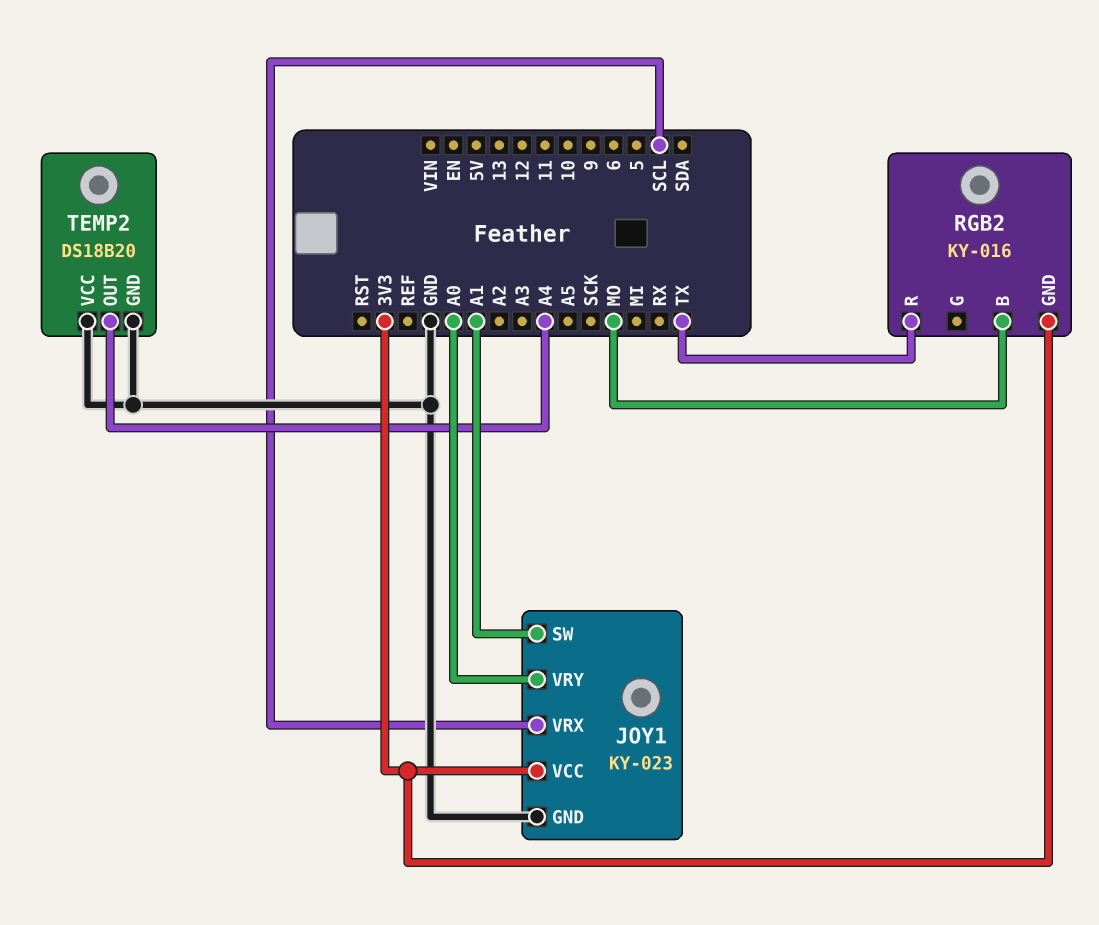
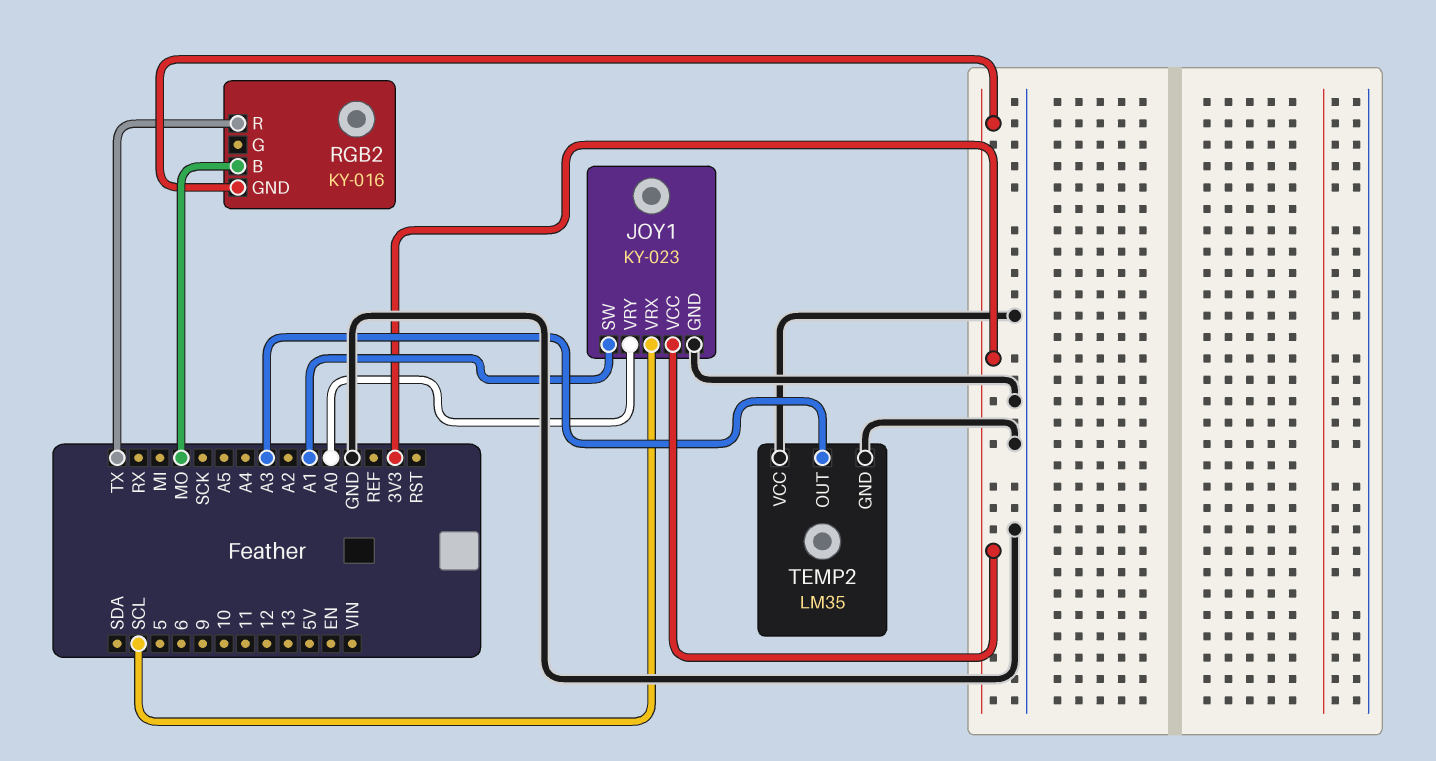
TEMP2: DS18B20 -> LM35
TEMP2 pin OUT: A4 -> A3

